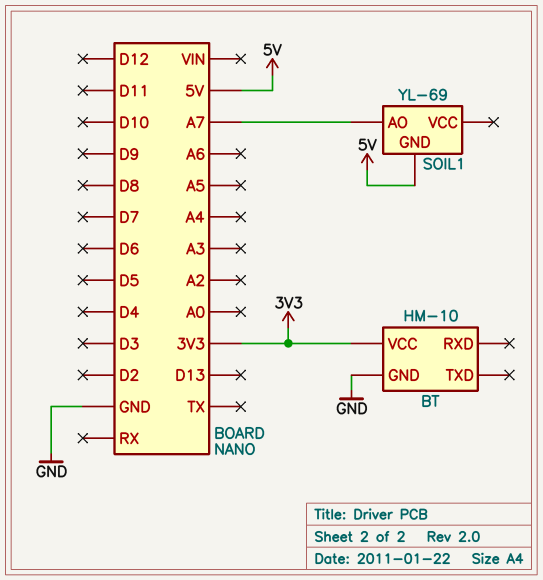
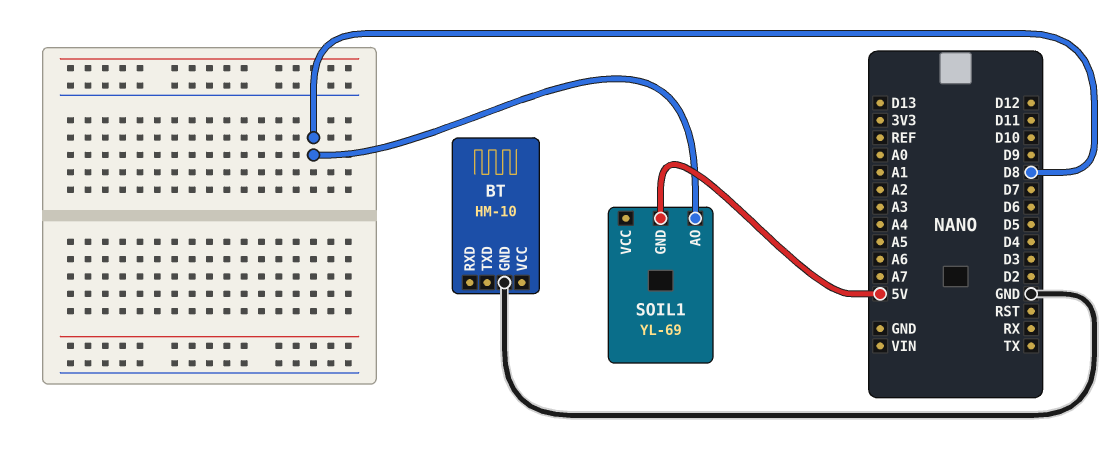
BT pin VCC: 3V3 -> none
SOIL1 pin AO: A7 -> D8

